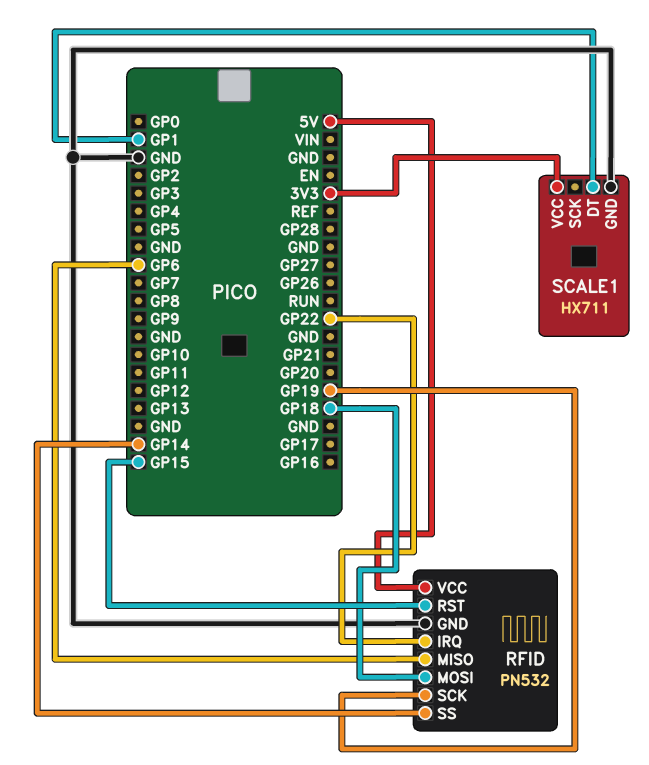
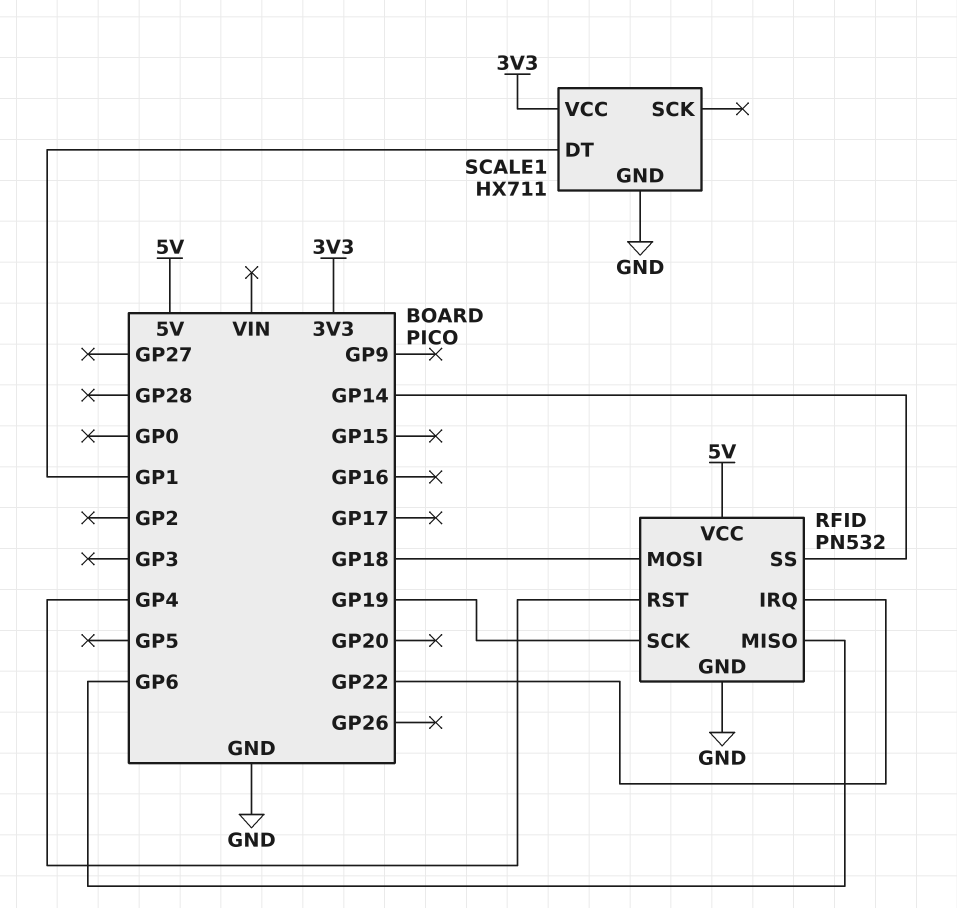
RFID pin RST: GP15 -> GP4

